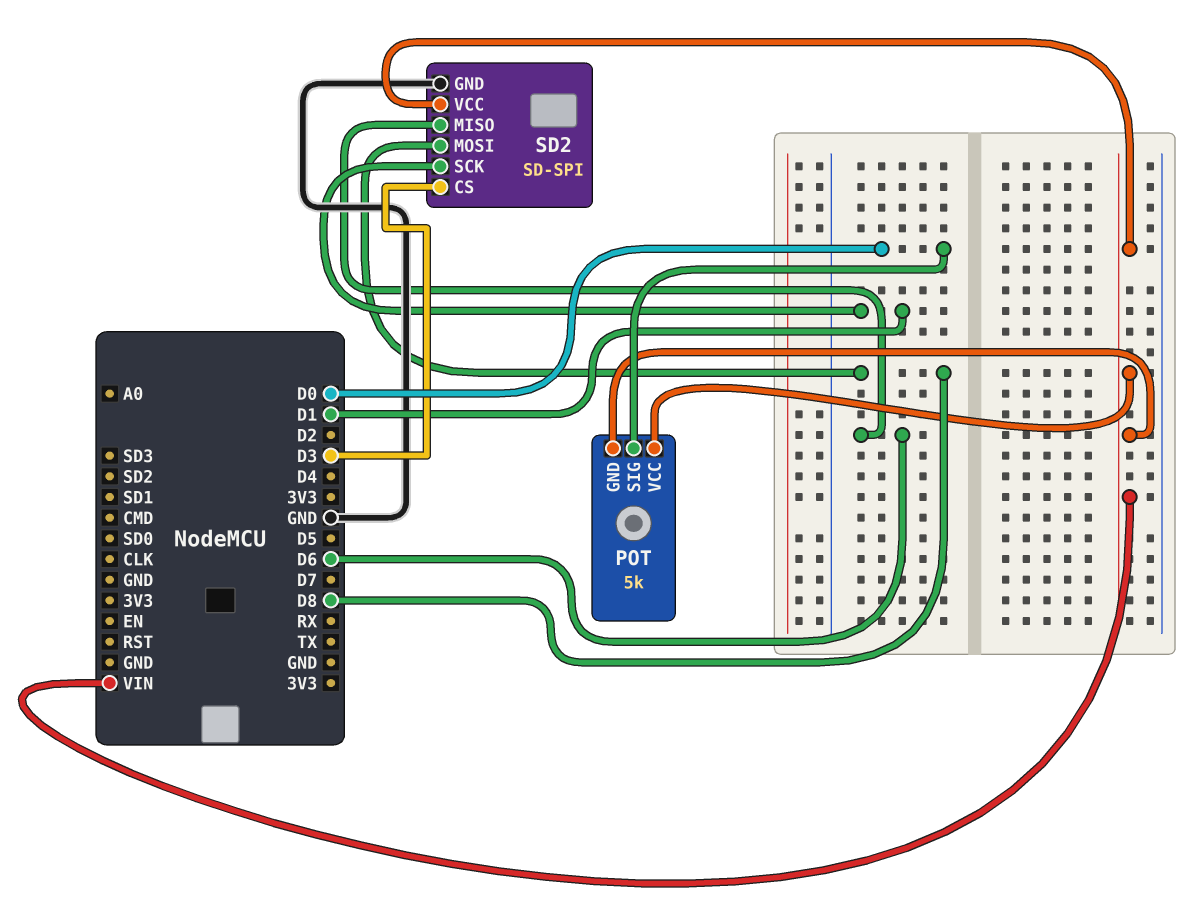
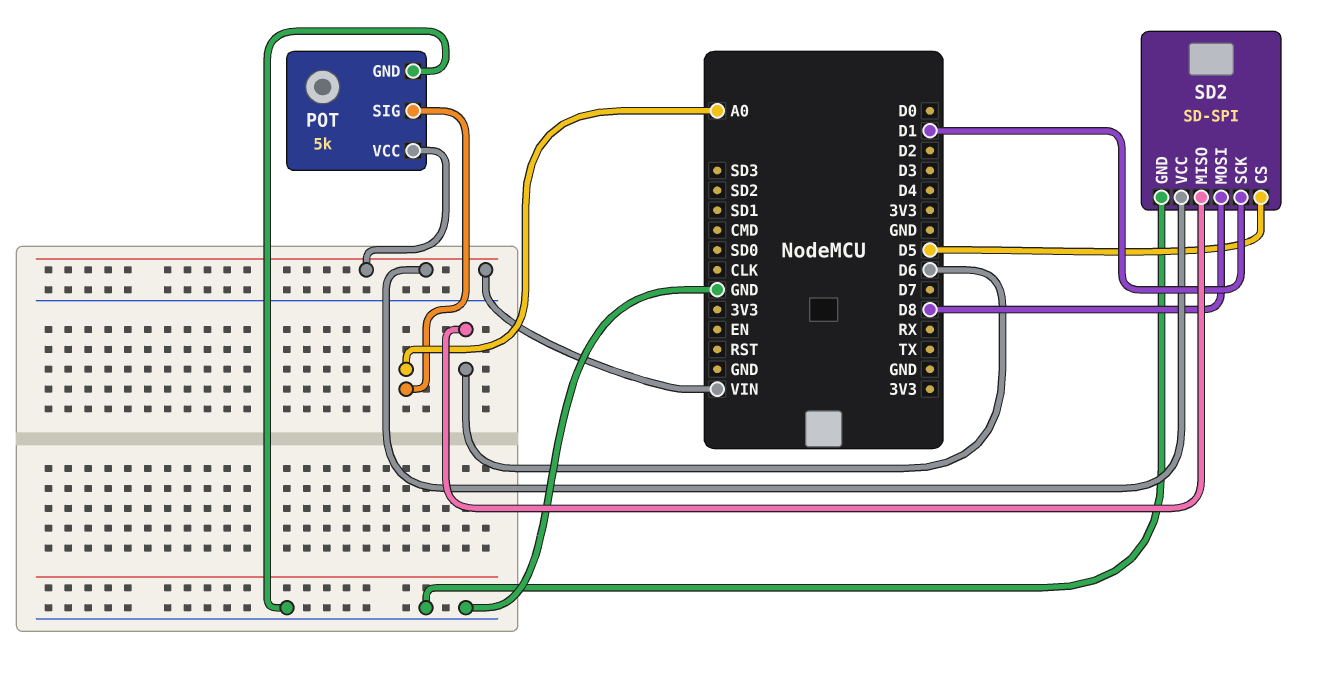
POT pin GND: VIN -> GND
POT pin SIG: D0 -> A0
SD2 pin CS: D3 -> D5

